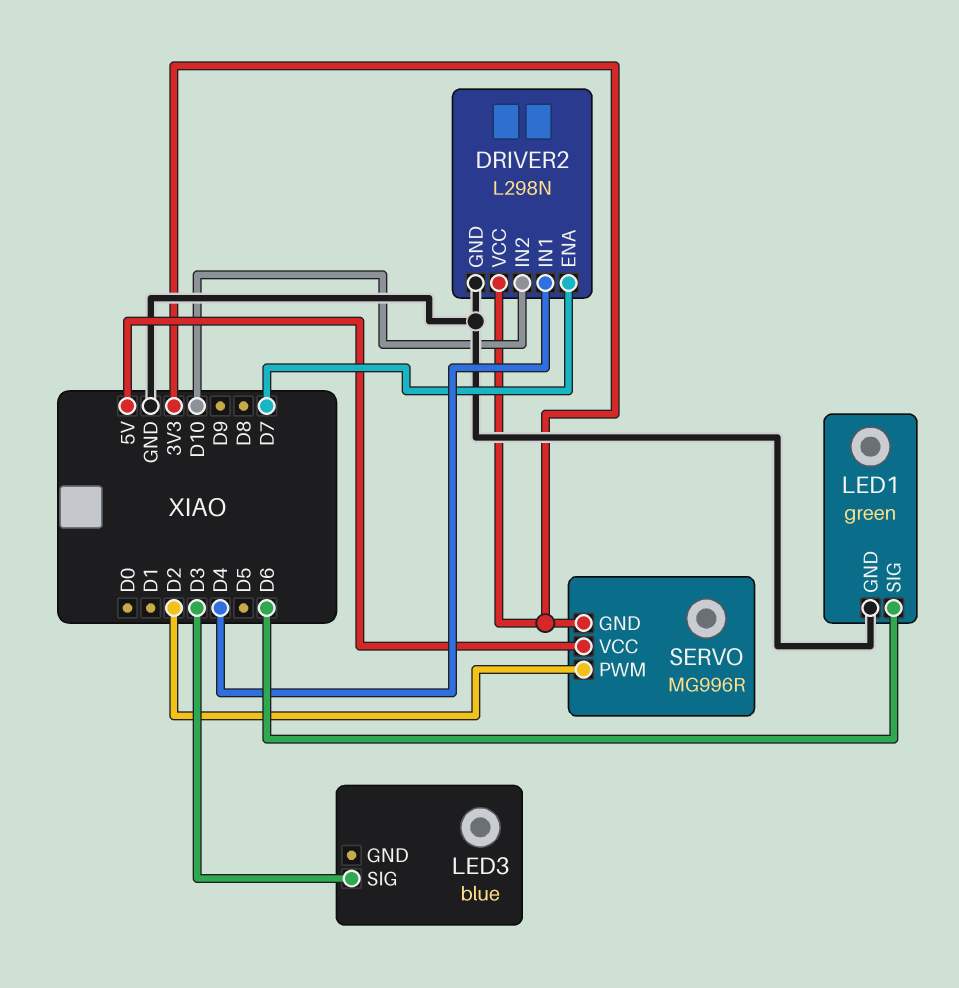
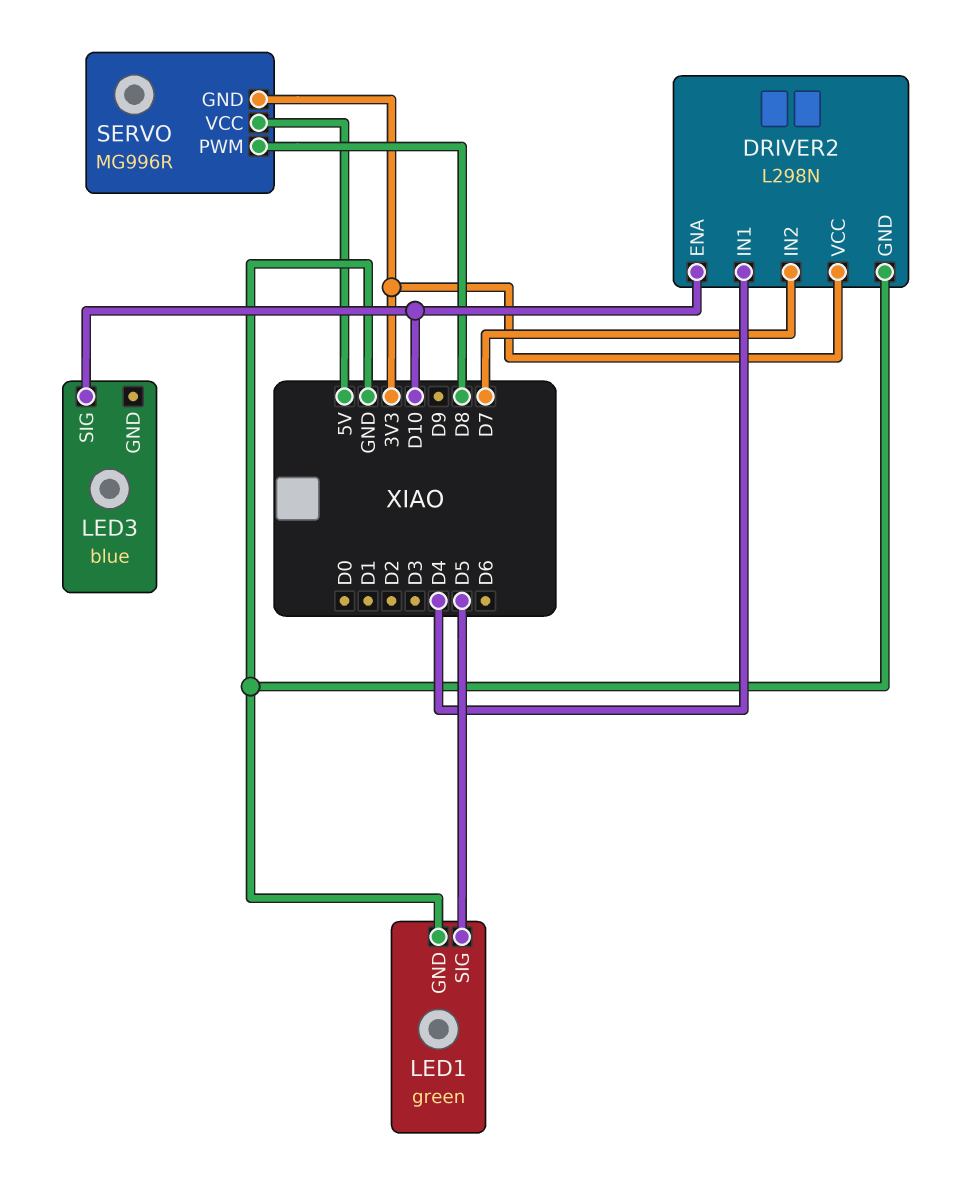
DRIVER2 pin ENA: D7 -> D10
DRIVER2 pin IN2: D10 -> D7
LED1 pin SIG: D6 -> D5
LED3 pin SIG: D3 -> D10
SERVO pin PWM: D2 -> D8

